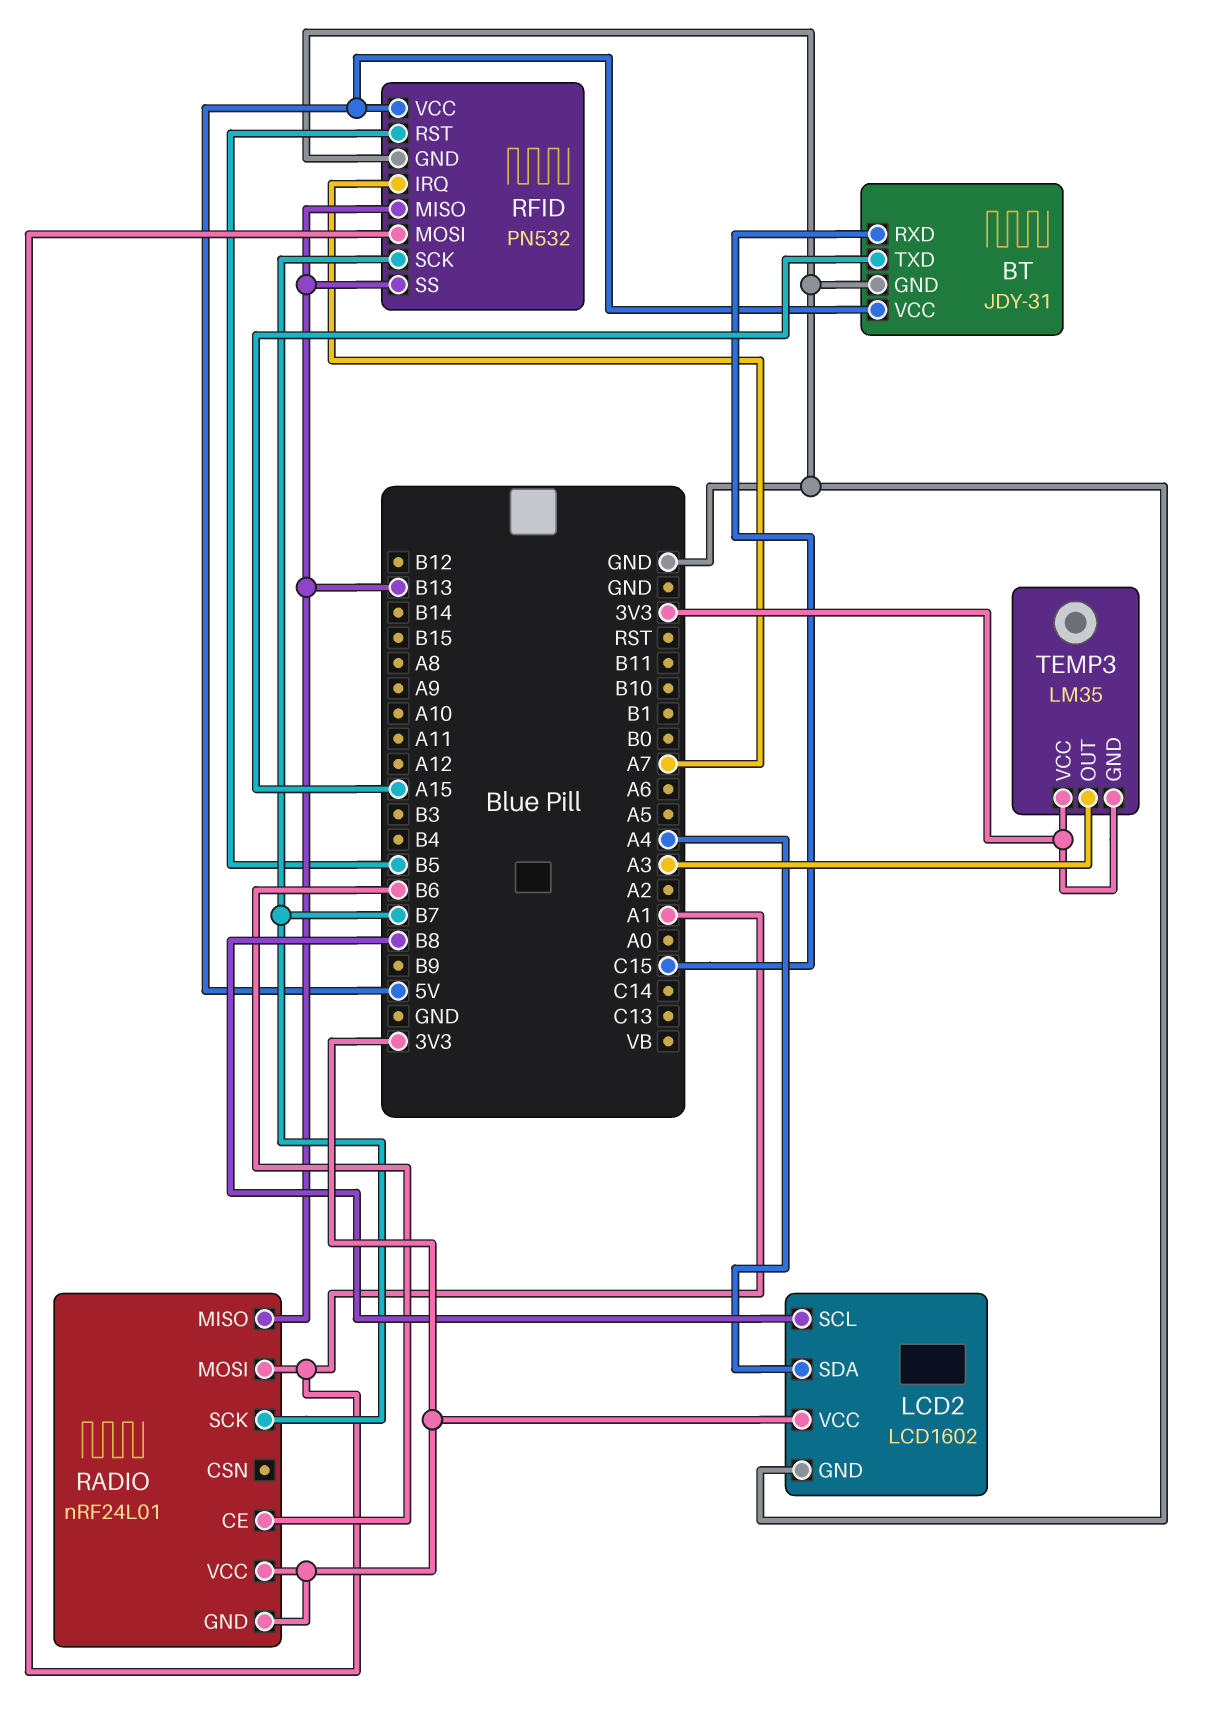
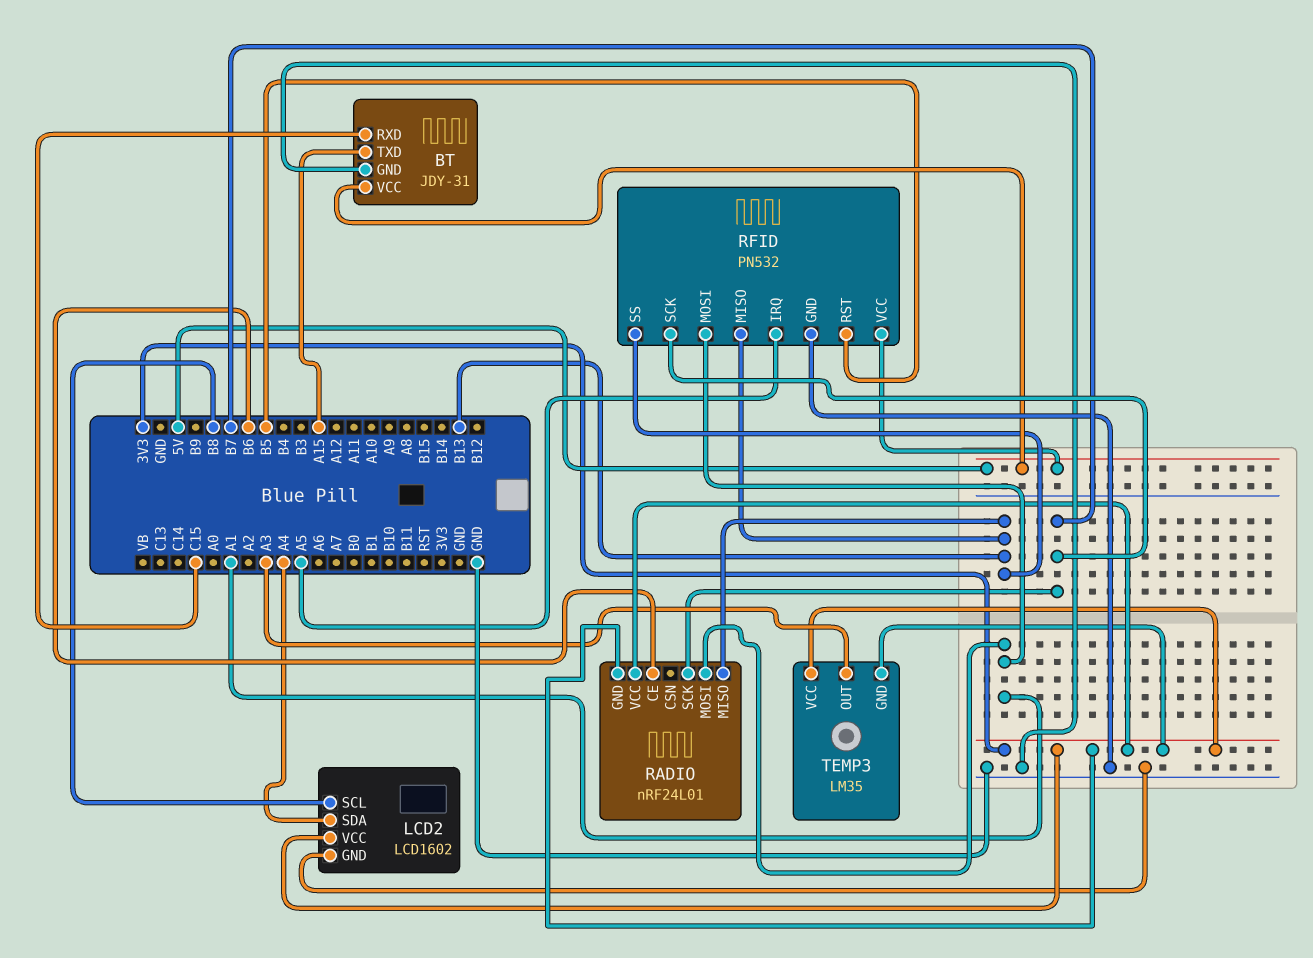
RFID pin IRQ: A7 -> A5

